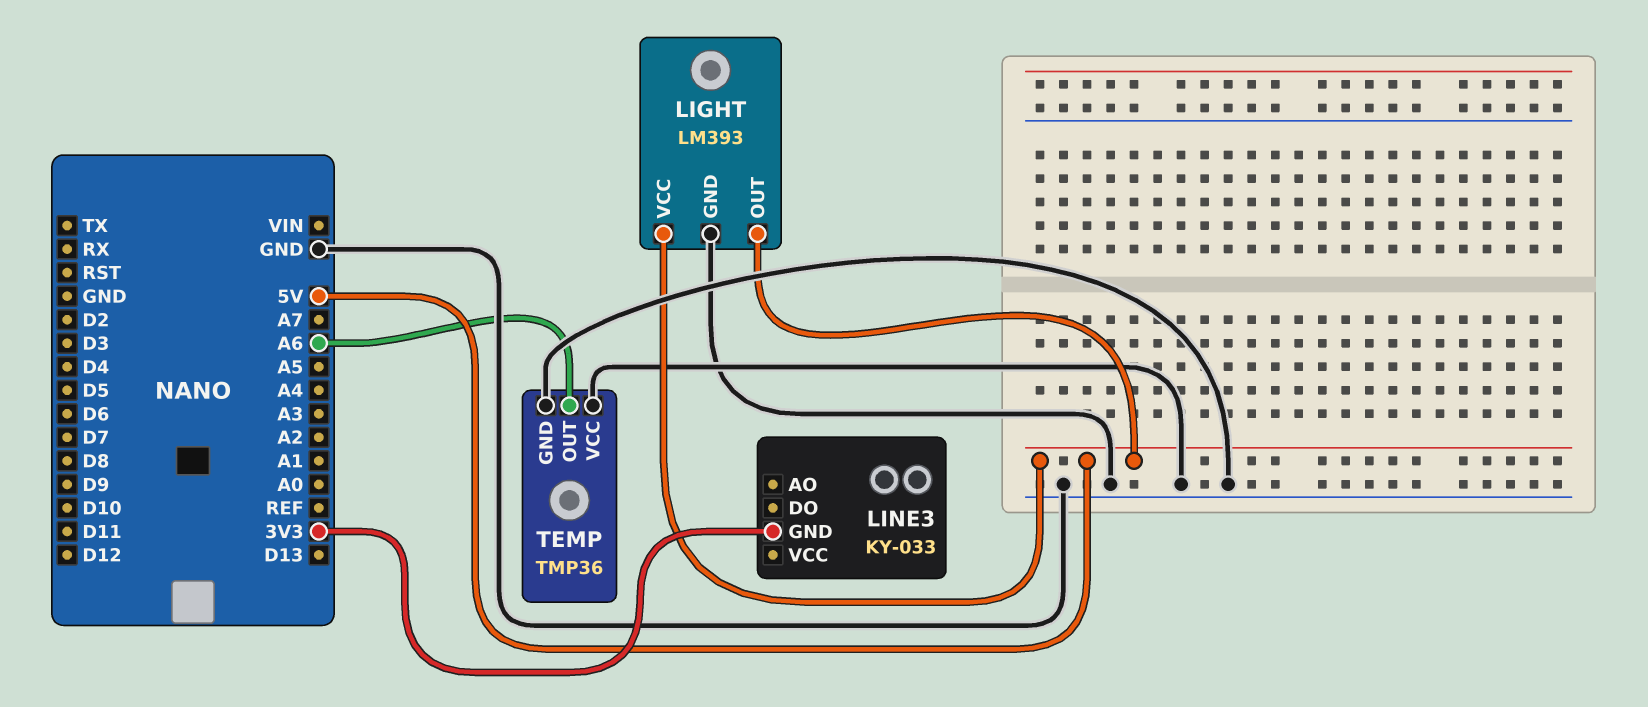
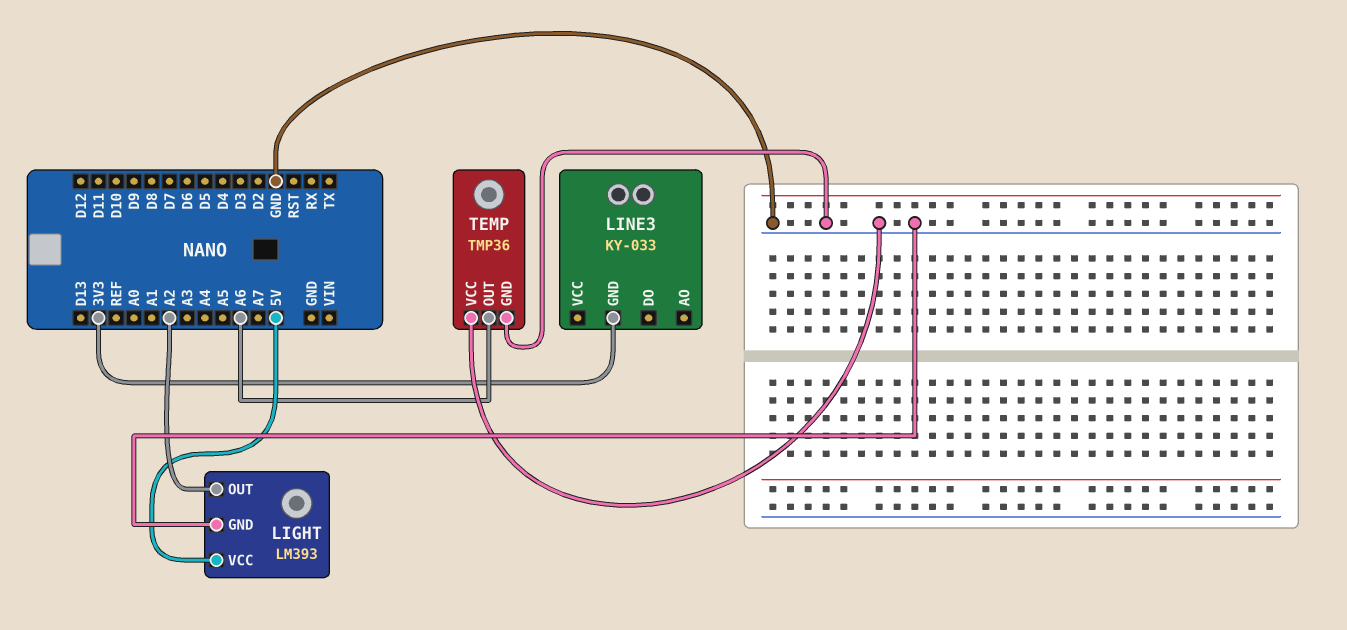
LIGHT pin OUT: 5V -> A2

